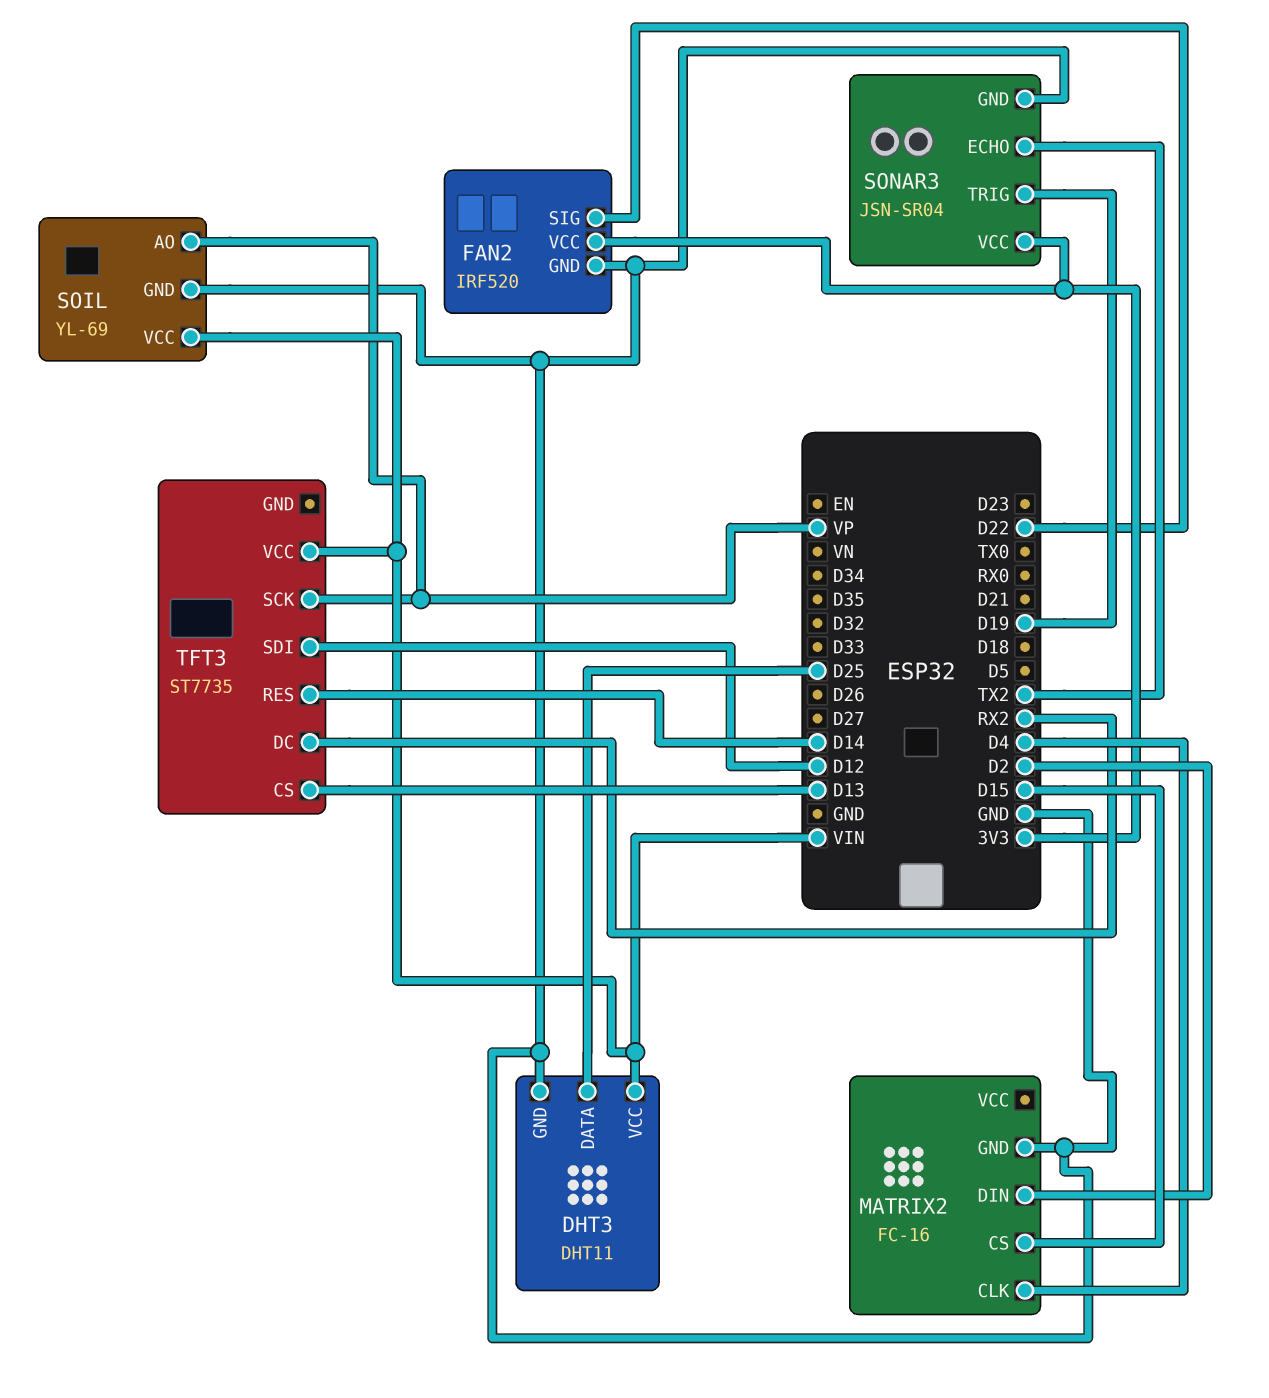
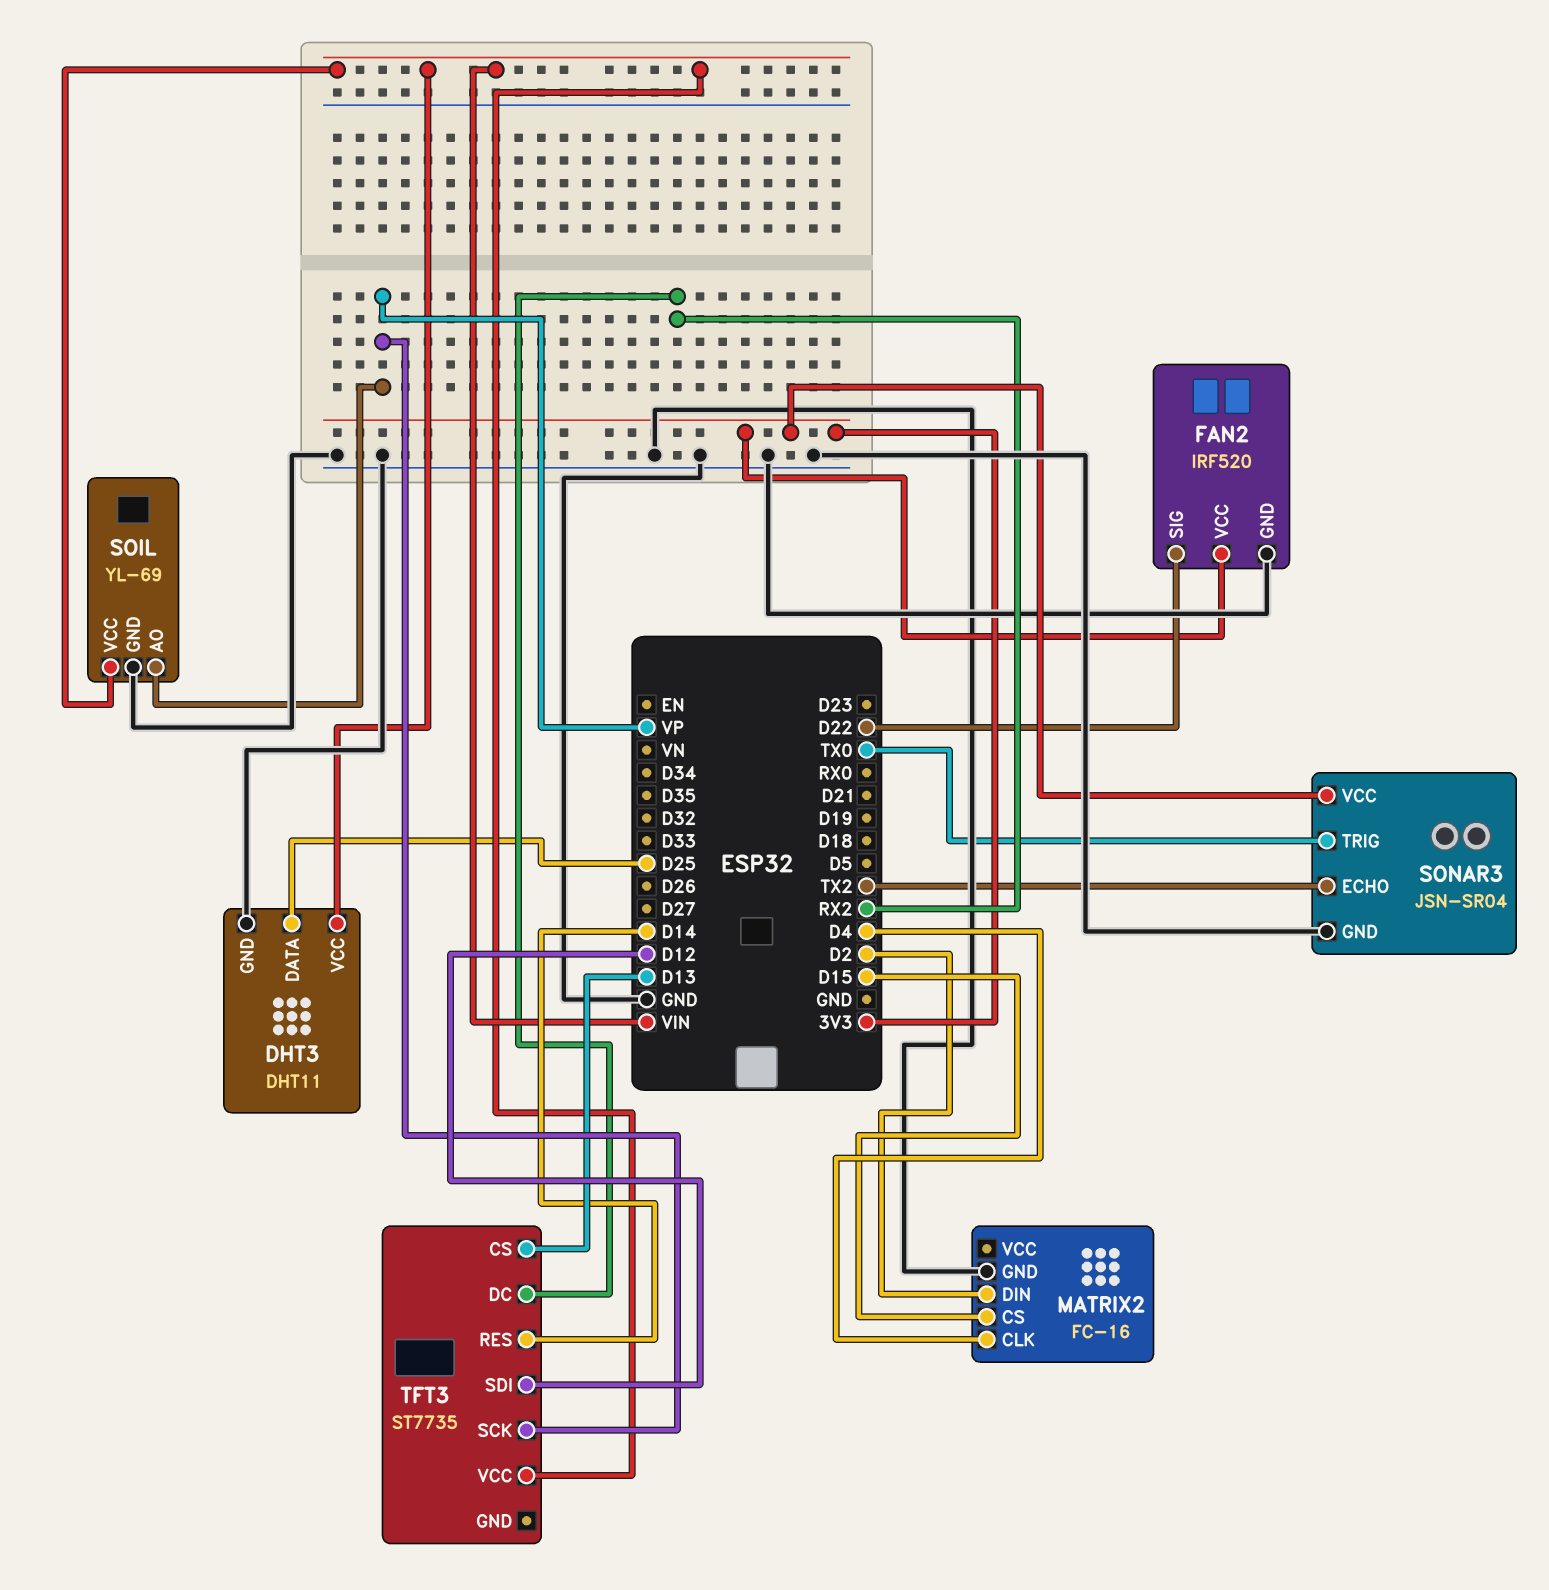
SONAR3 pin TRIG: D19 -> TX0

